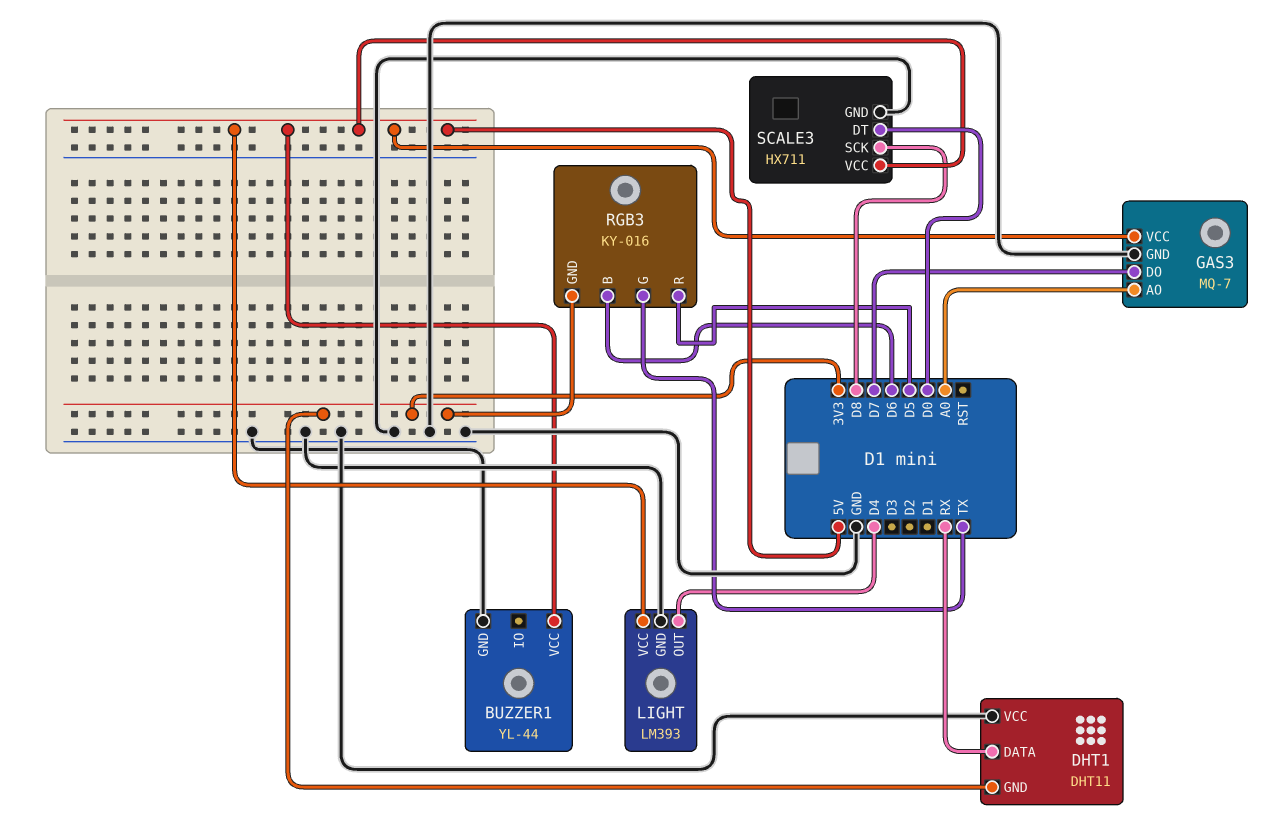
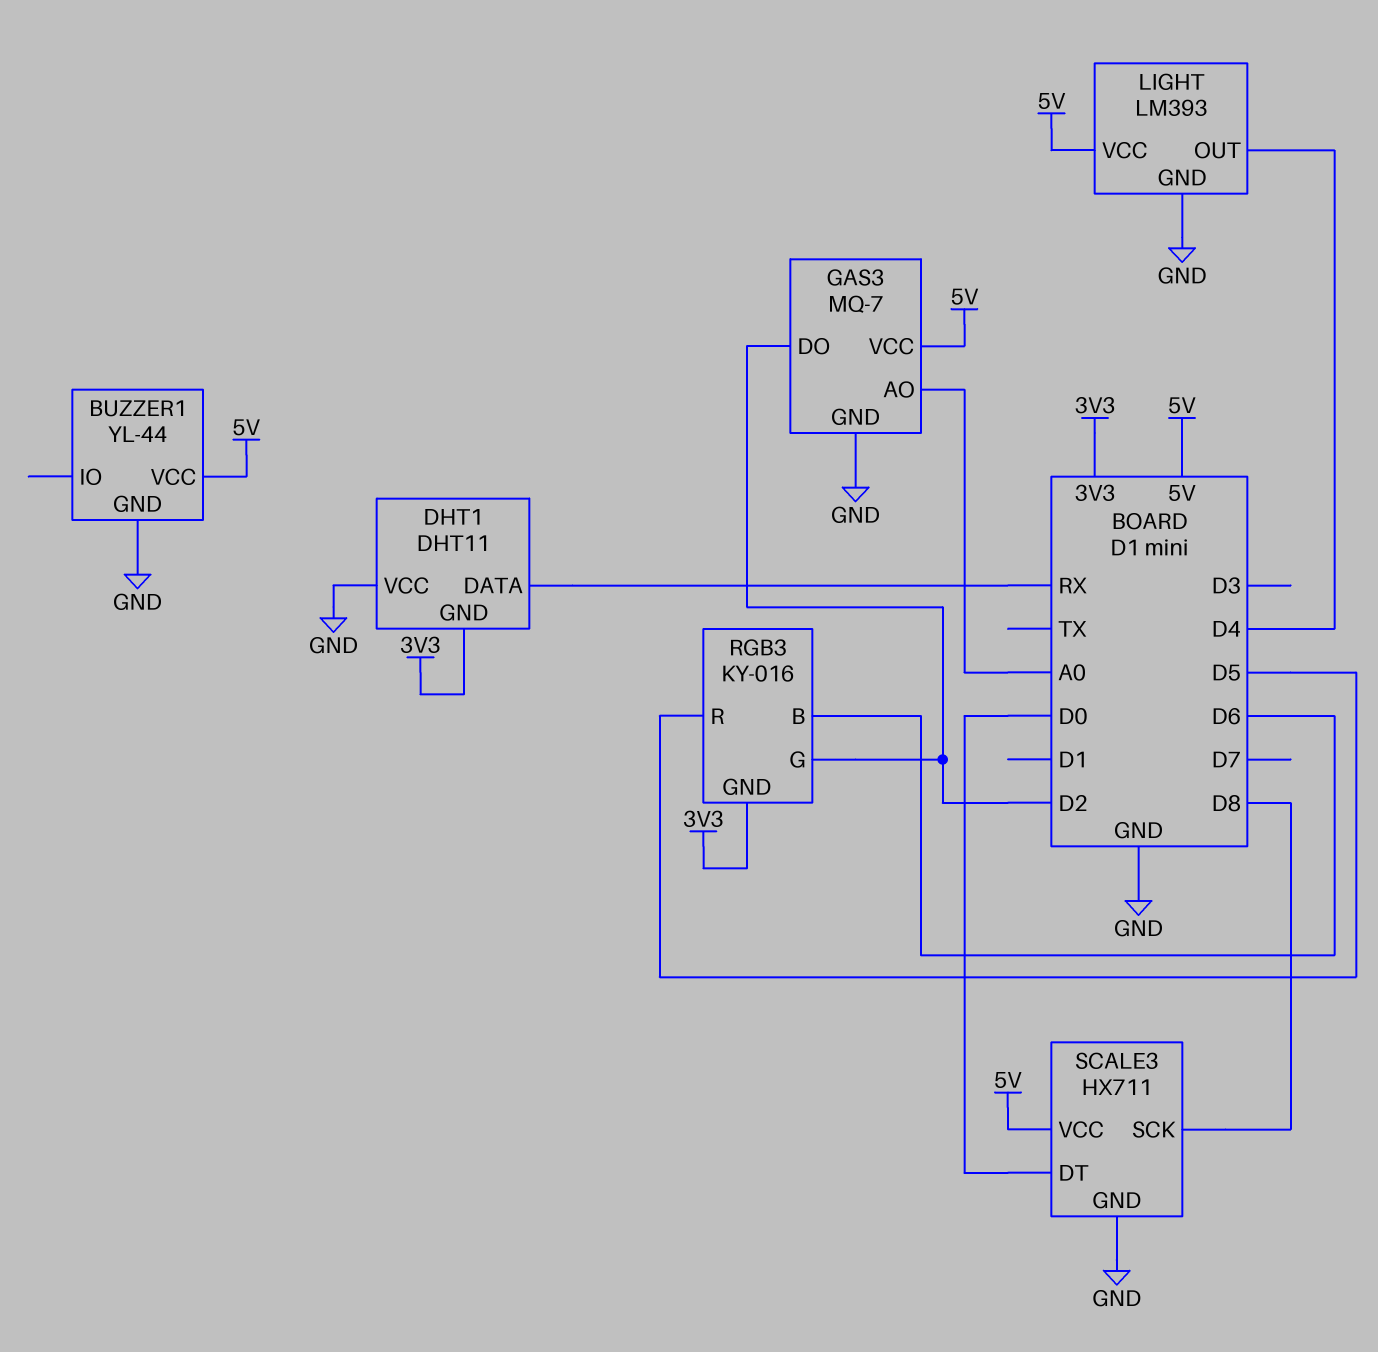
GAS3 pin DO: D7 -> D2
RGB3 pin G: TX -> D2

